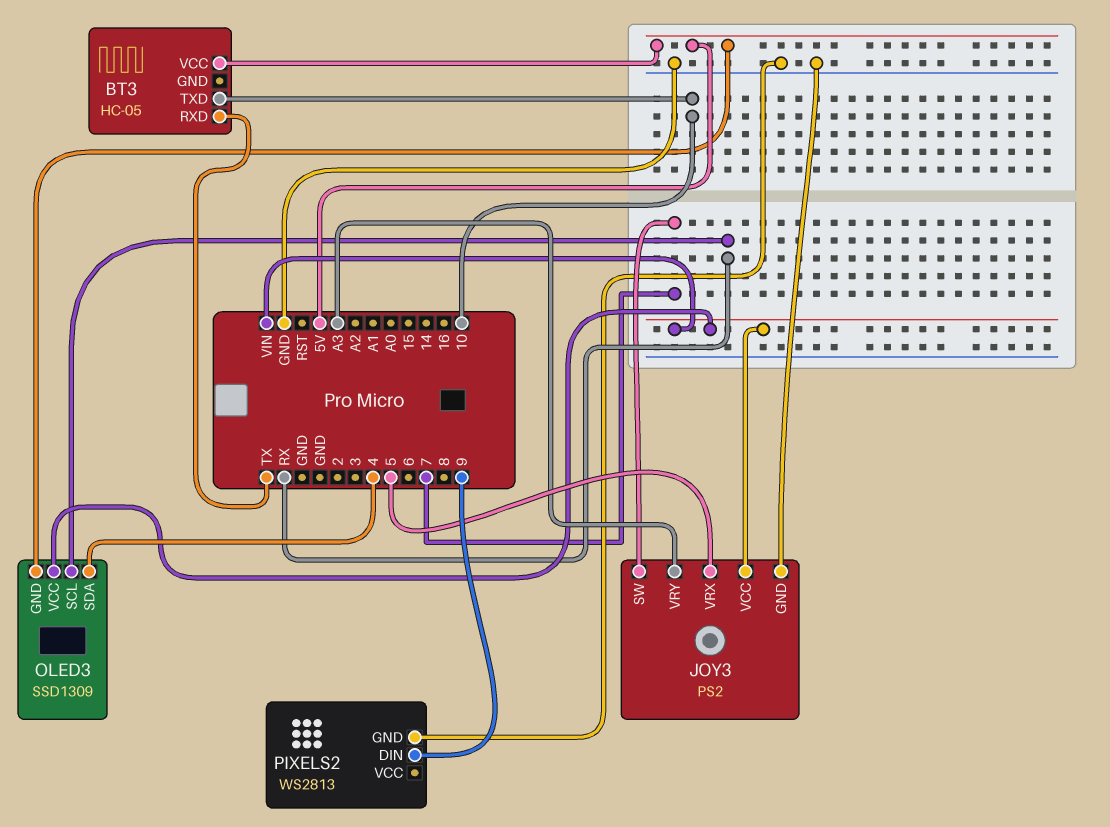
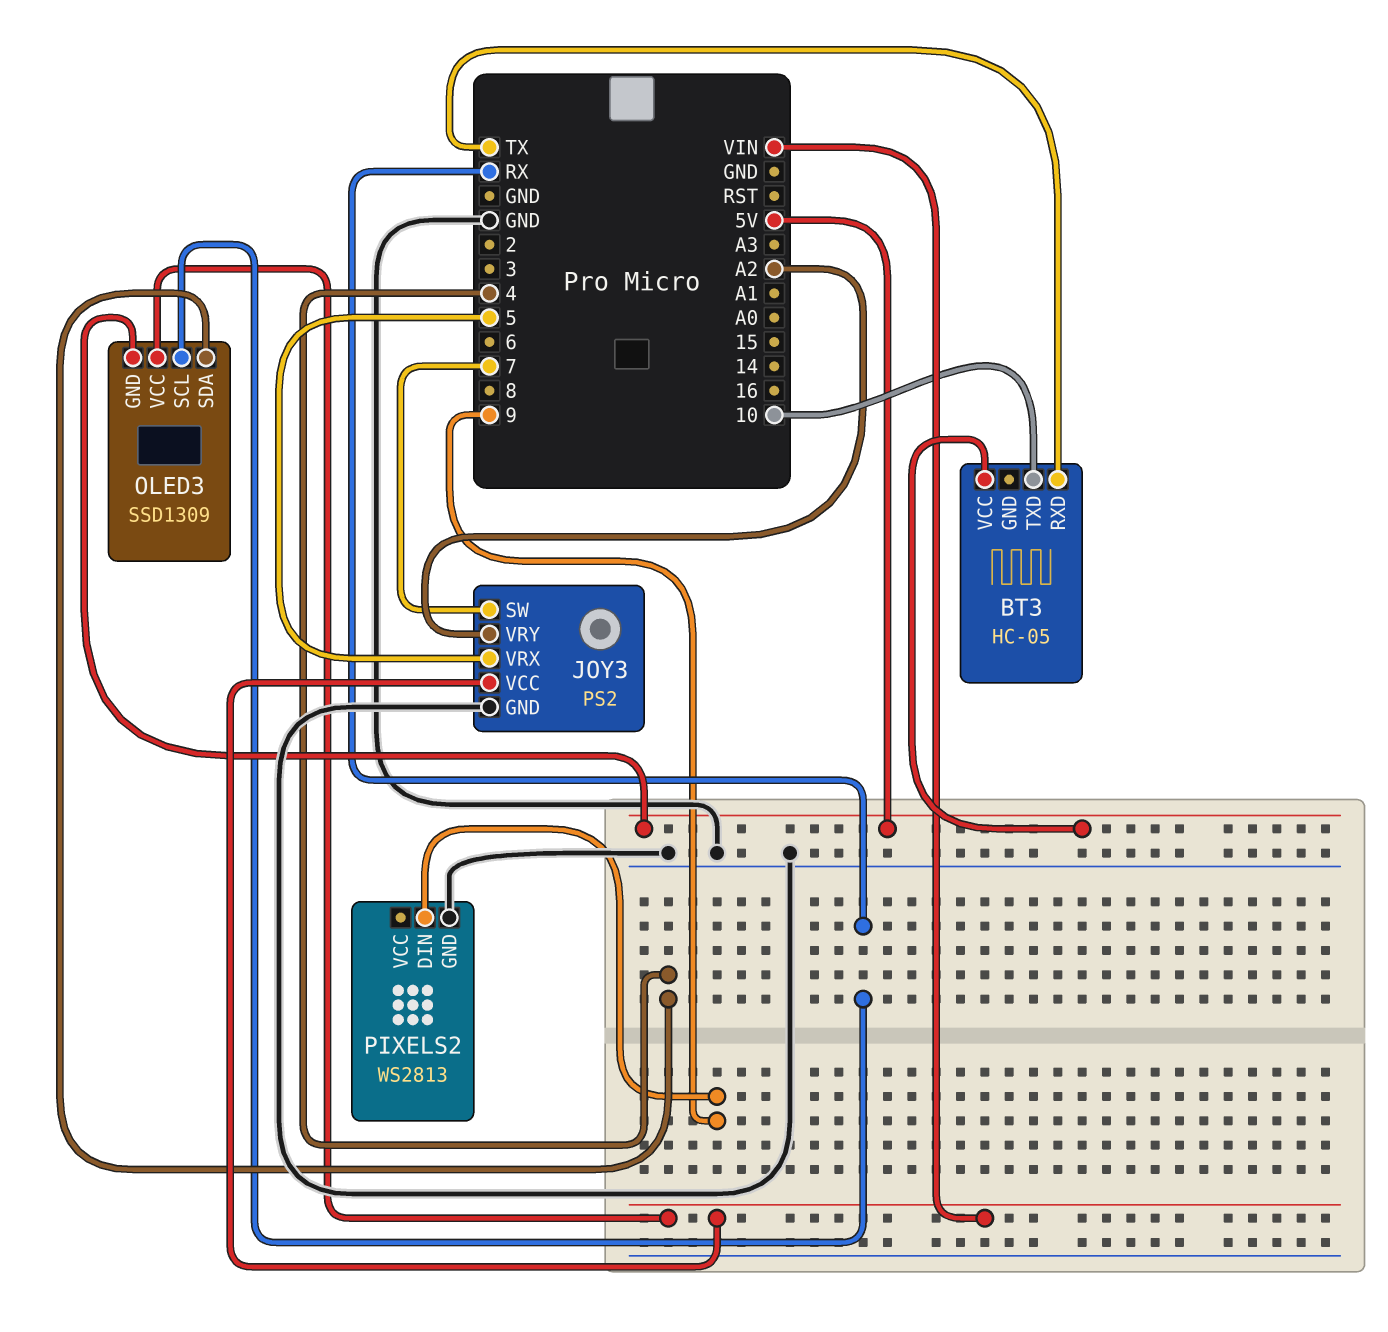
JOY3 pin VRY: A3 -> A2

